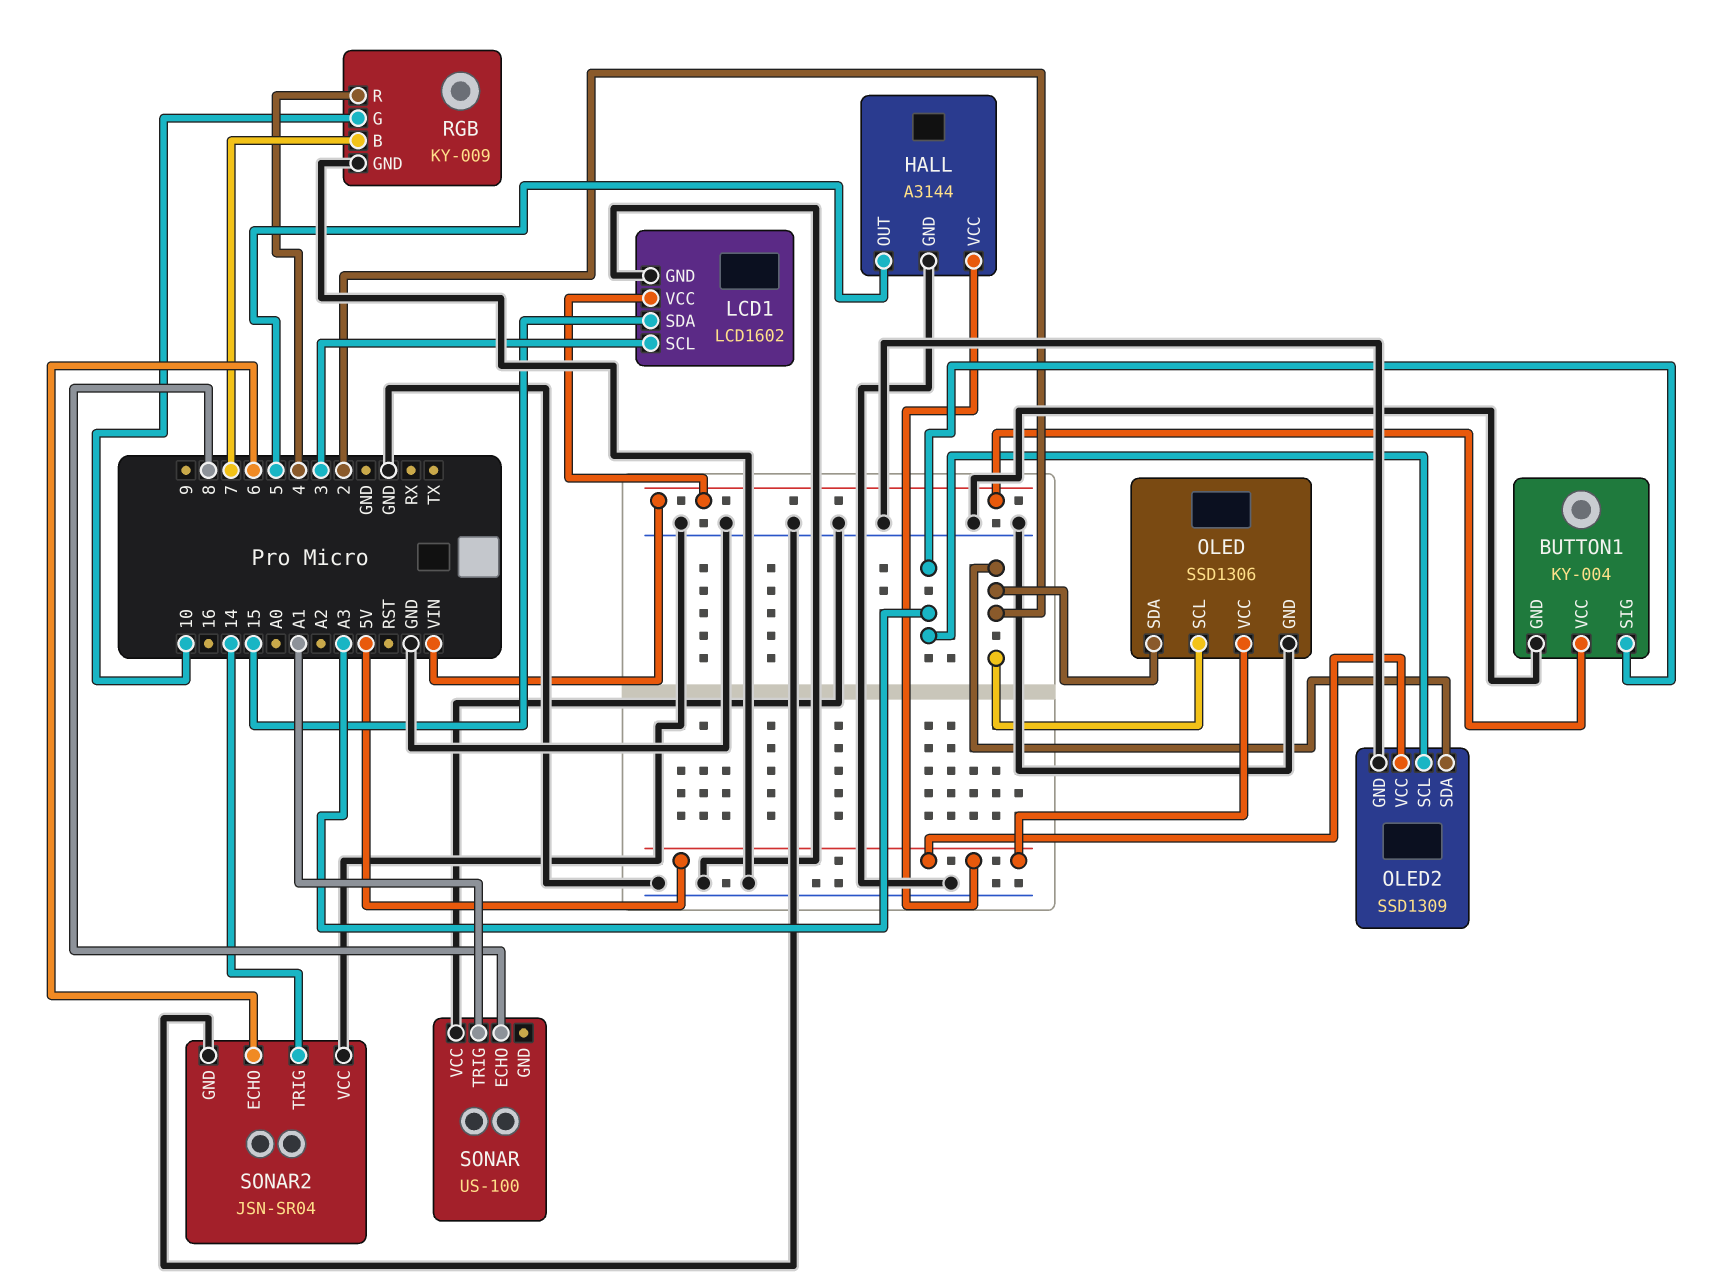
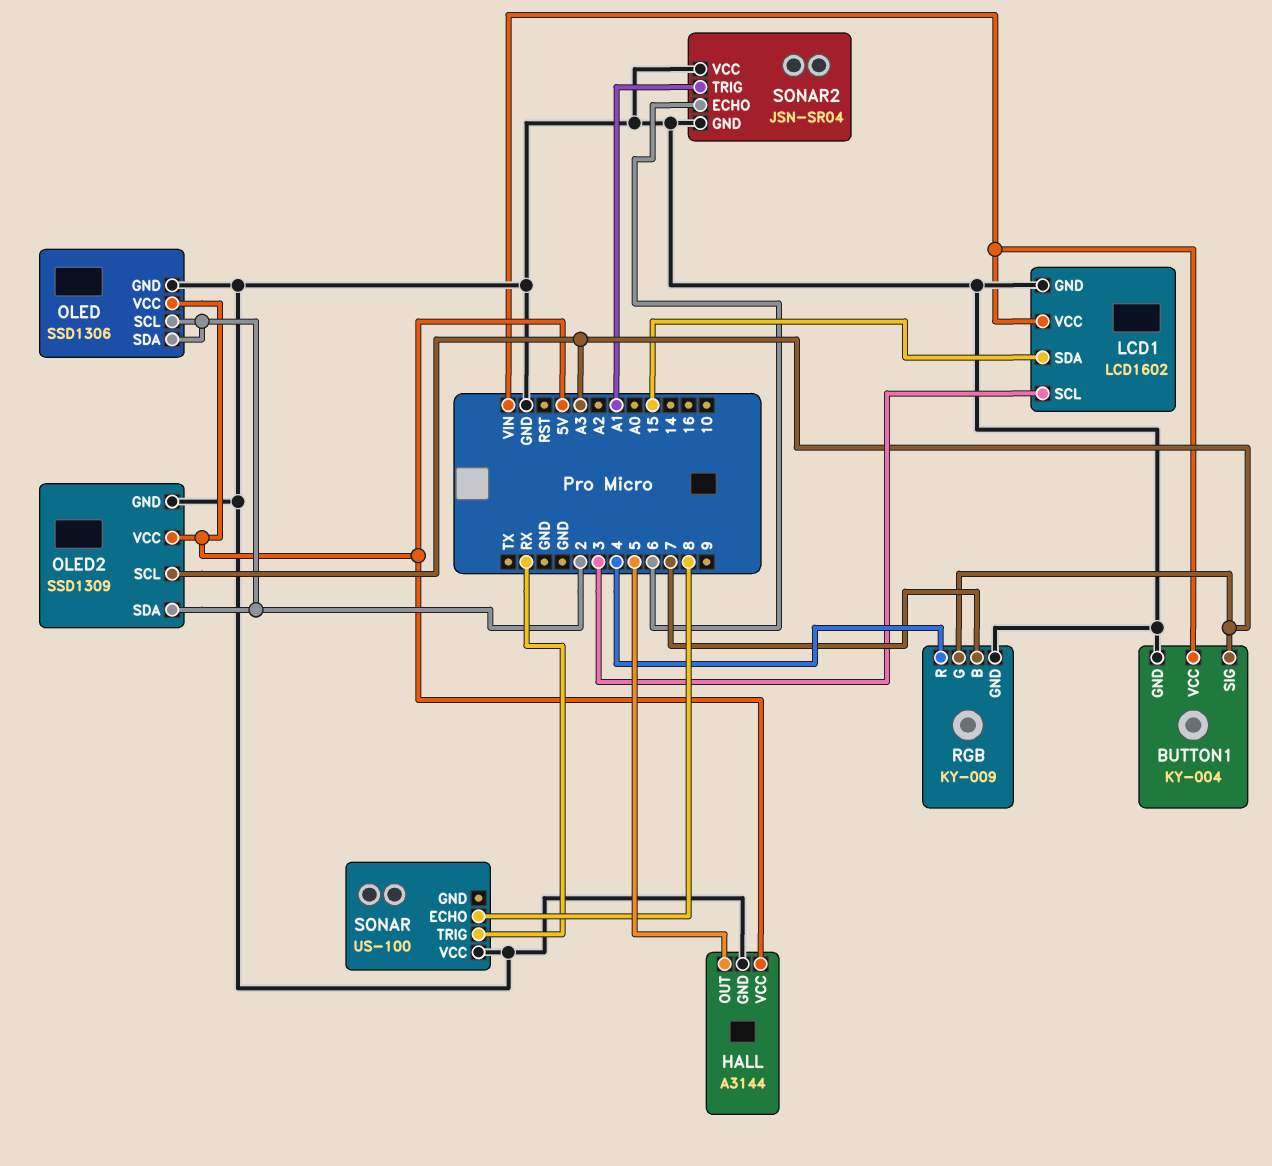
RGB pin G: 10 -> A3
SONAR pin TRIG: A1 -> RX
SONAR2 pin TRIG: 14 -> A1

